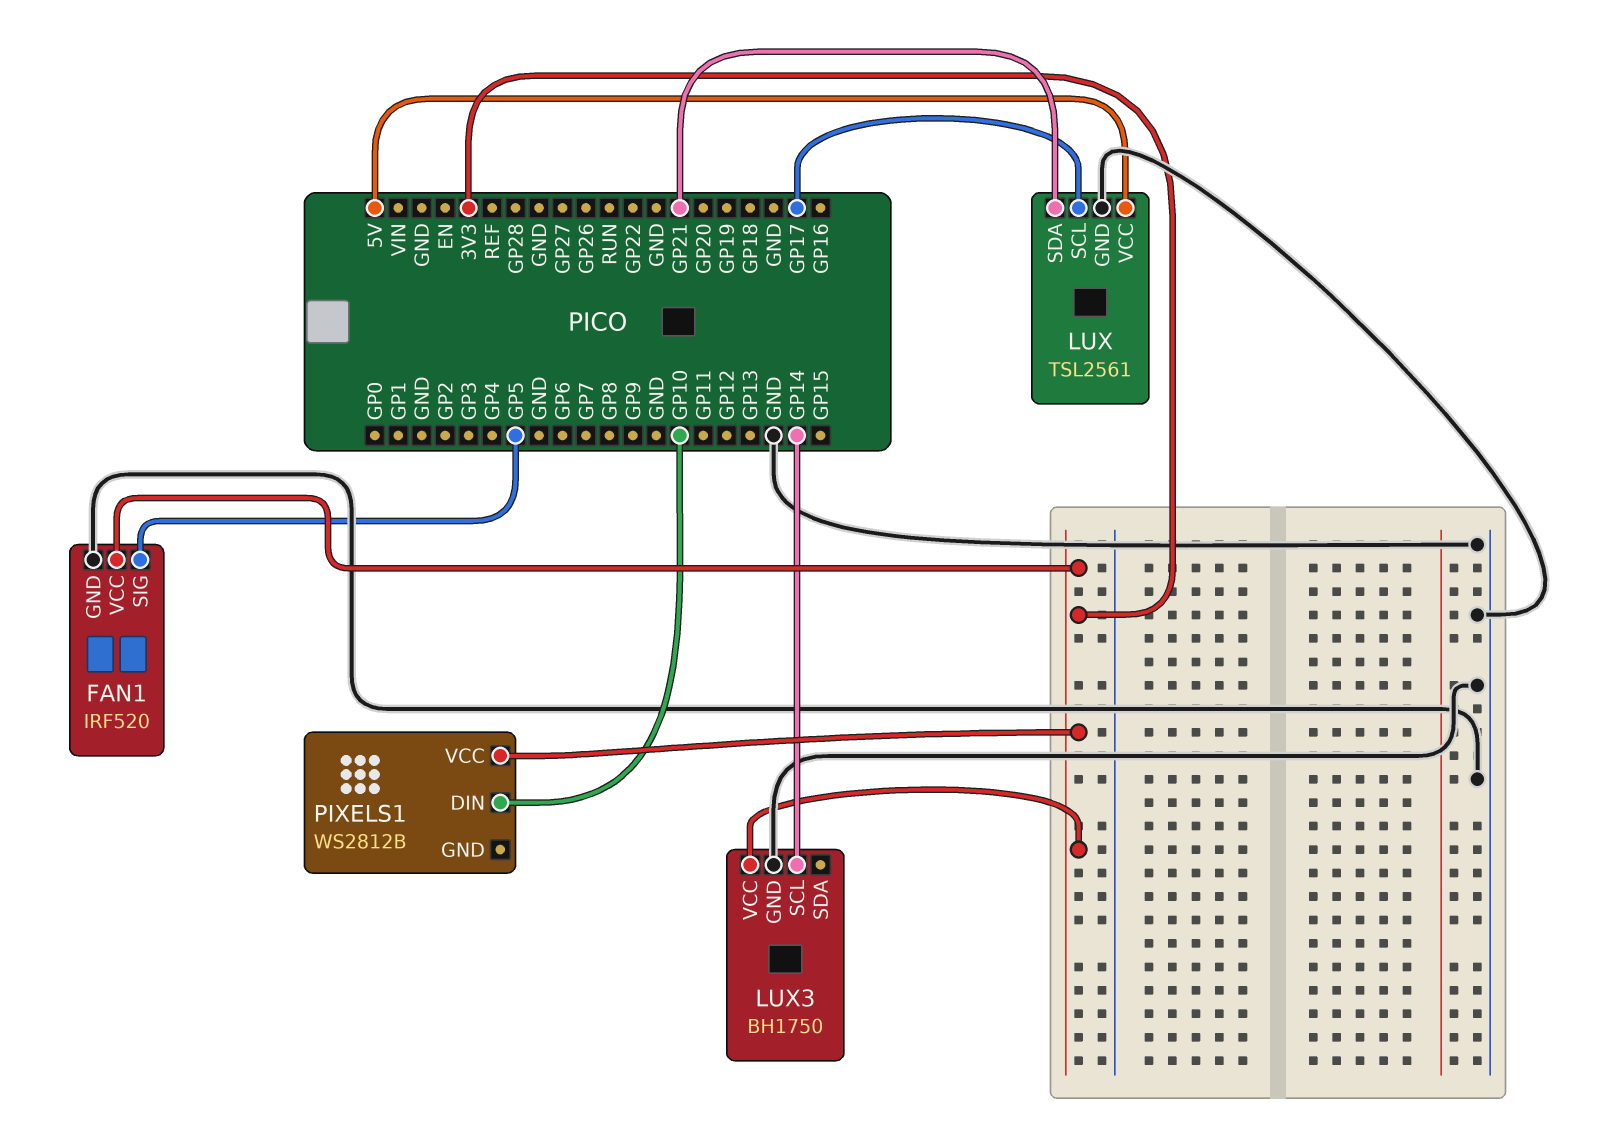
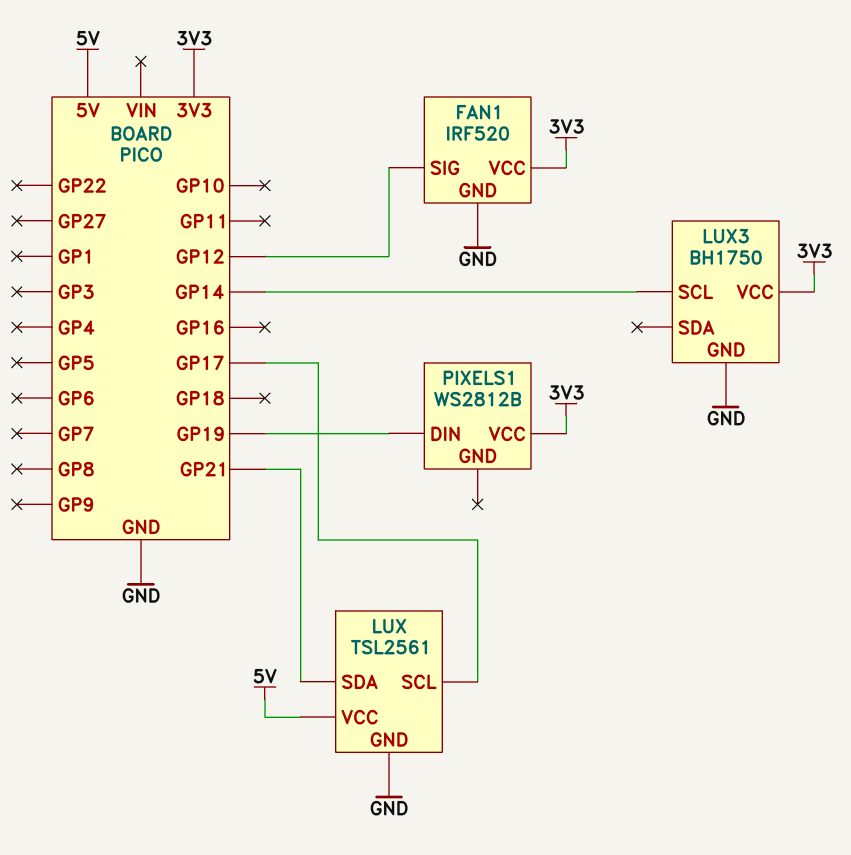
FAN1 pin SIG: GP5 -> GP12
PIXELS1 pin DIN: GP10 -> GP19

